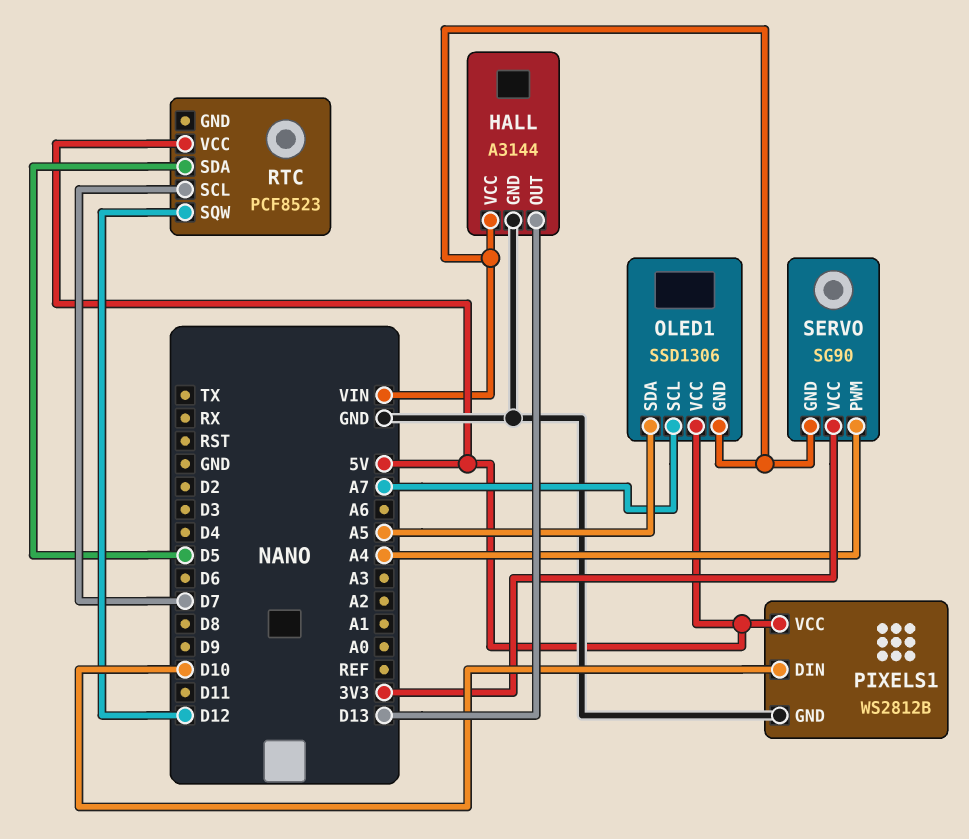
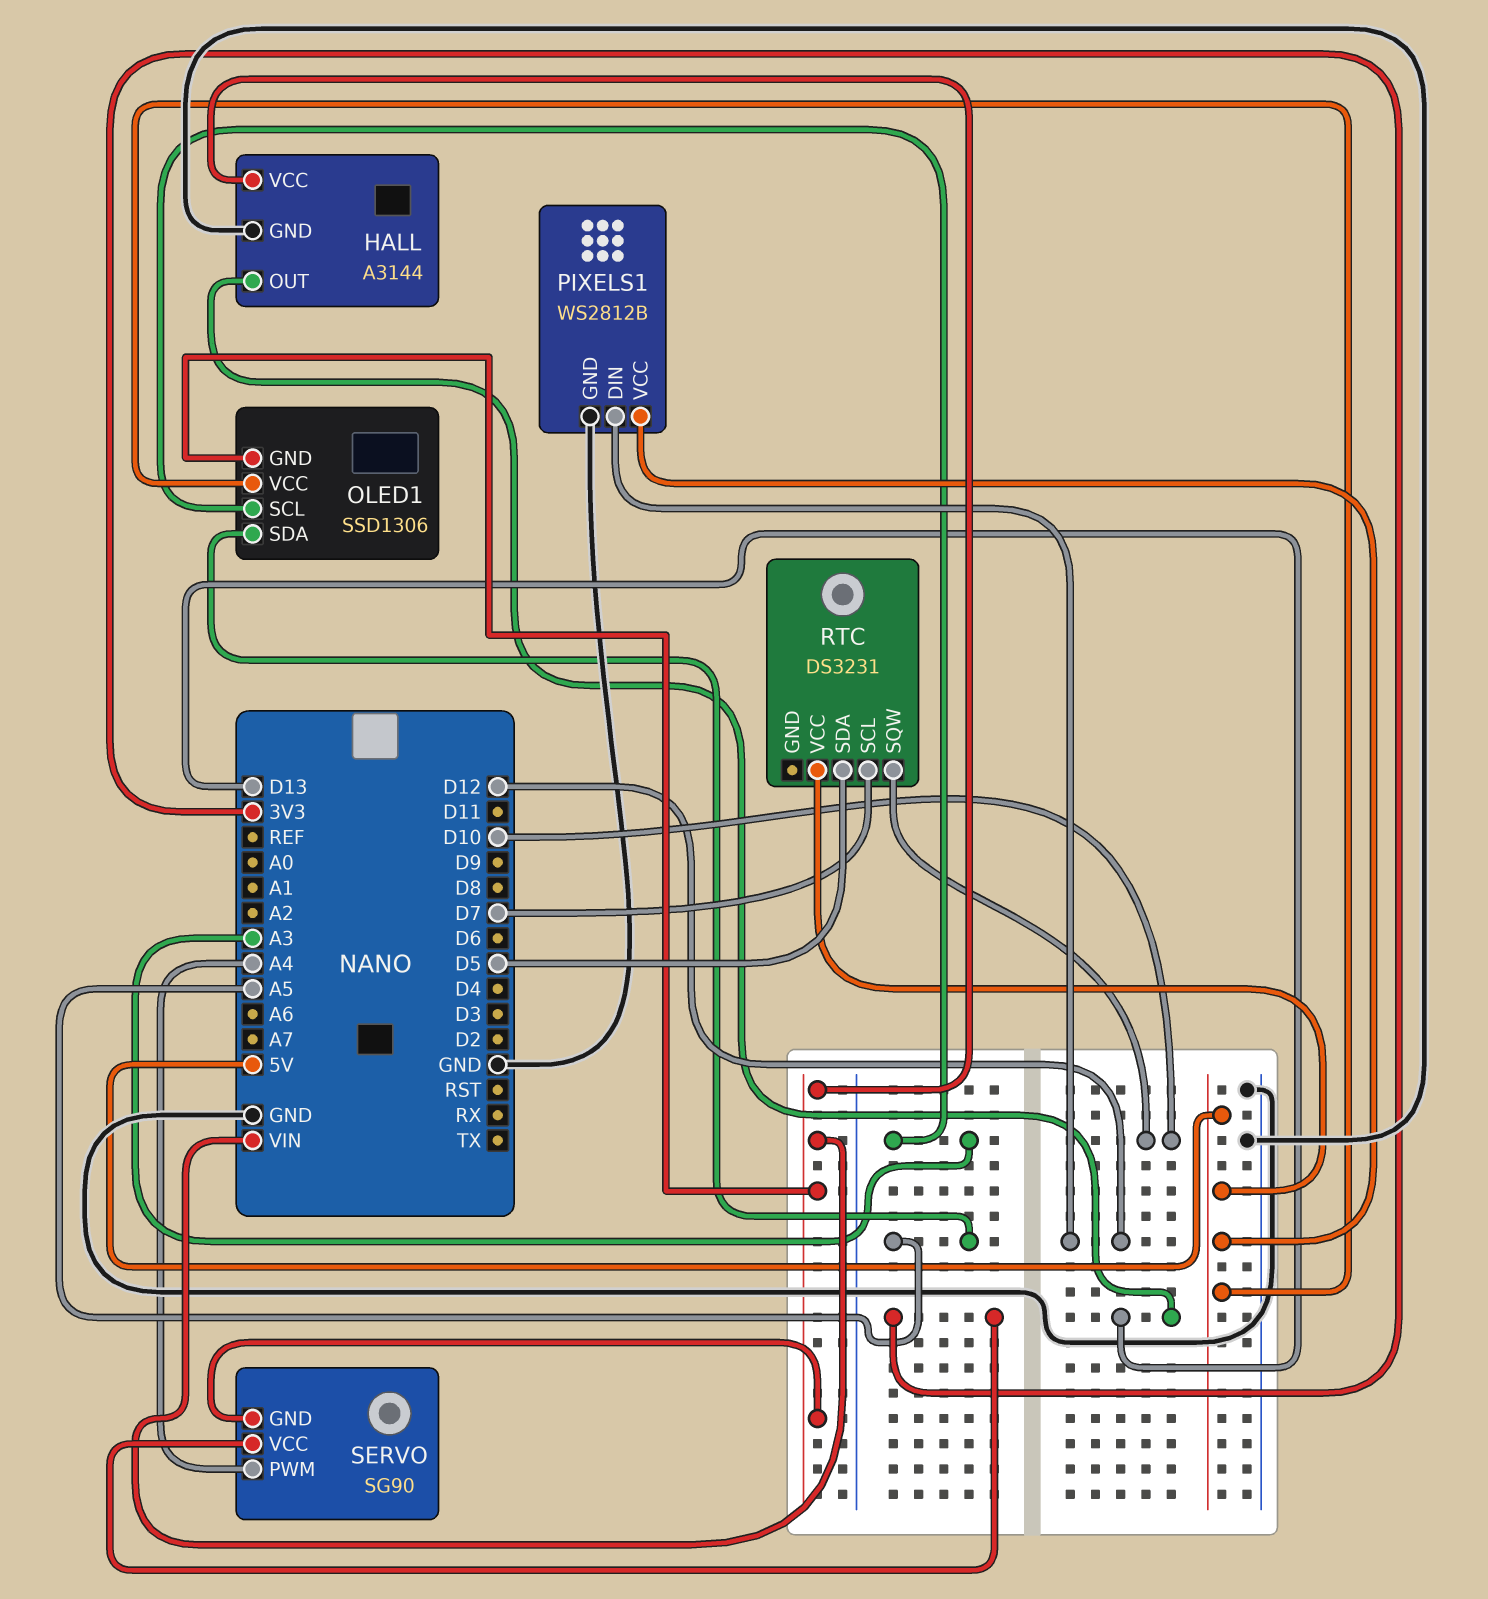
OLED1 pin SCL: A7 -> A3
PIXELS1 pin DIN: D10 -> D12
RTC: PCF8523 -> DS3231
RTC pin SQW: D12 -> D10

